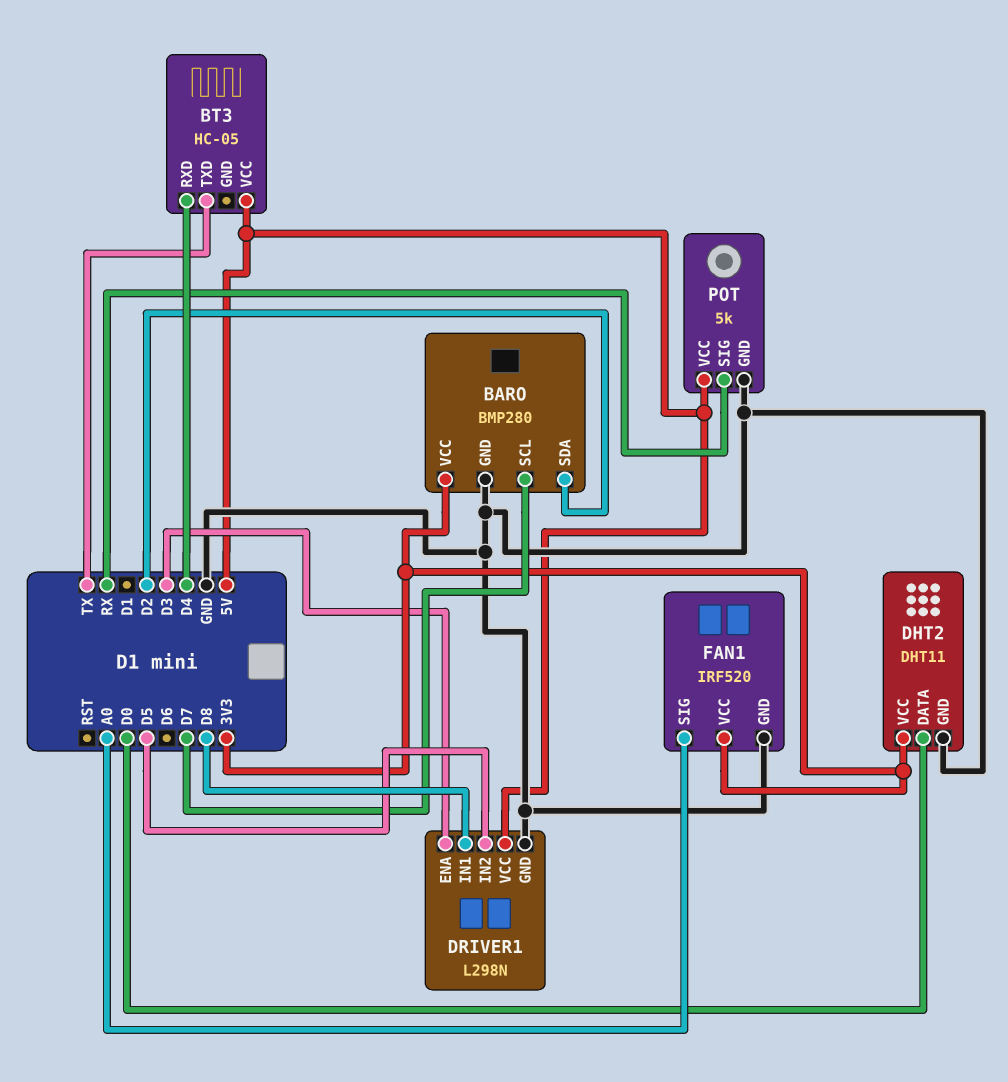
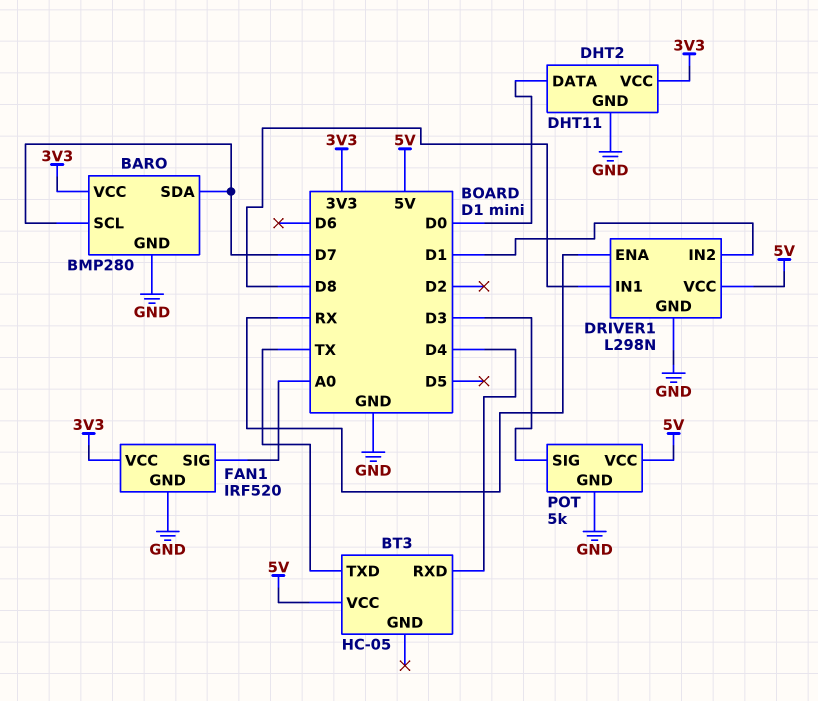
BARO pin SDA: D2 -> D7
DRIVER1 pin ENA: D3 -> RX
DRIVER1 pin IN2: D5 -> D1
POT pin SIG: RX -> D3

